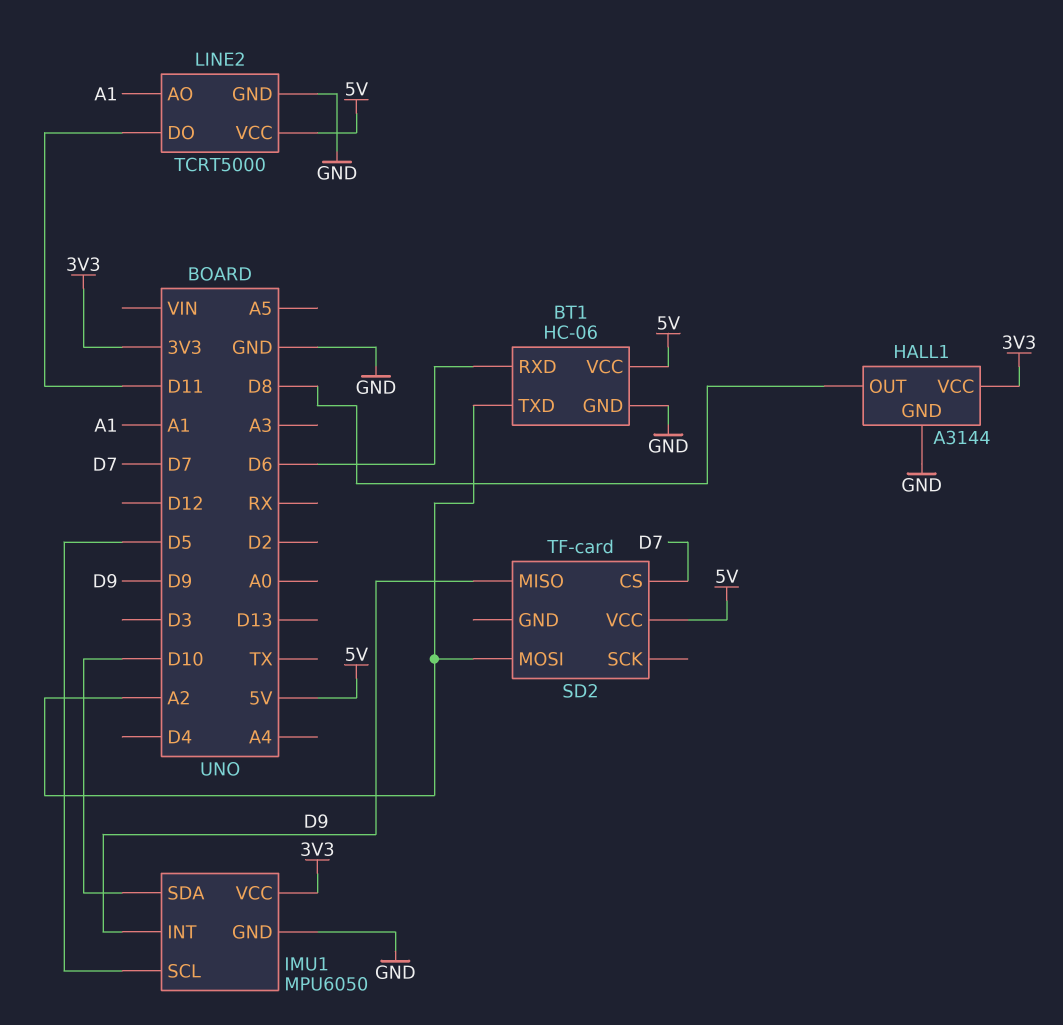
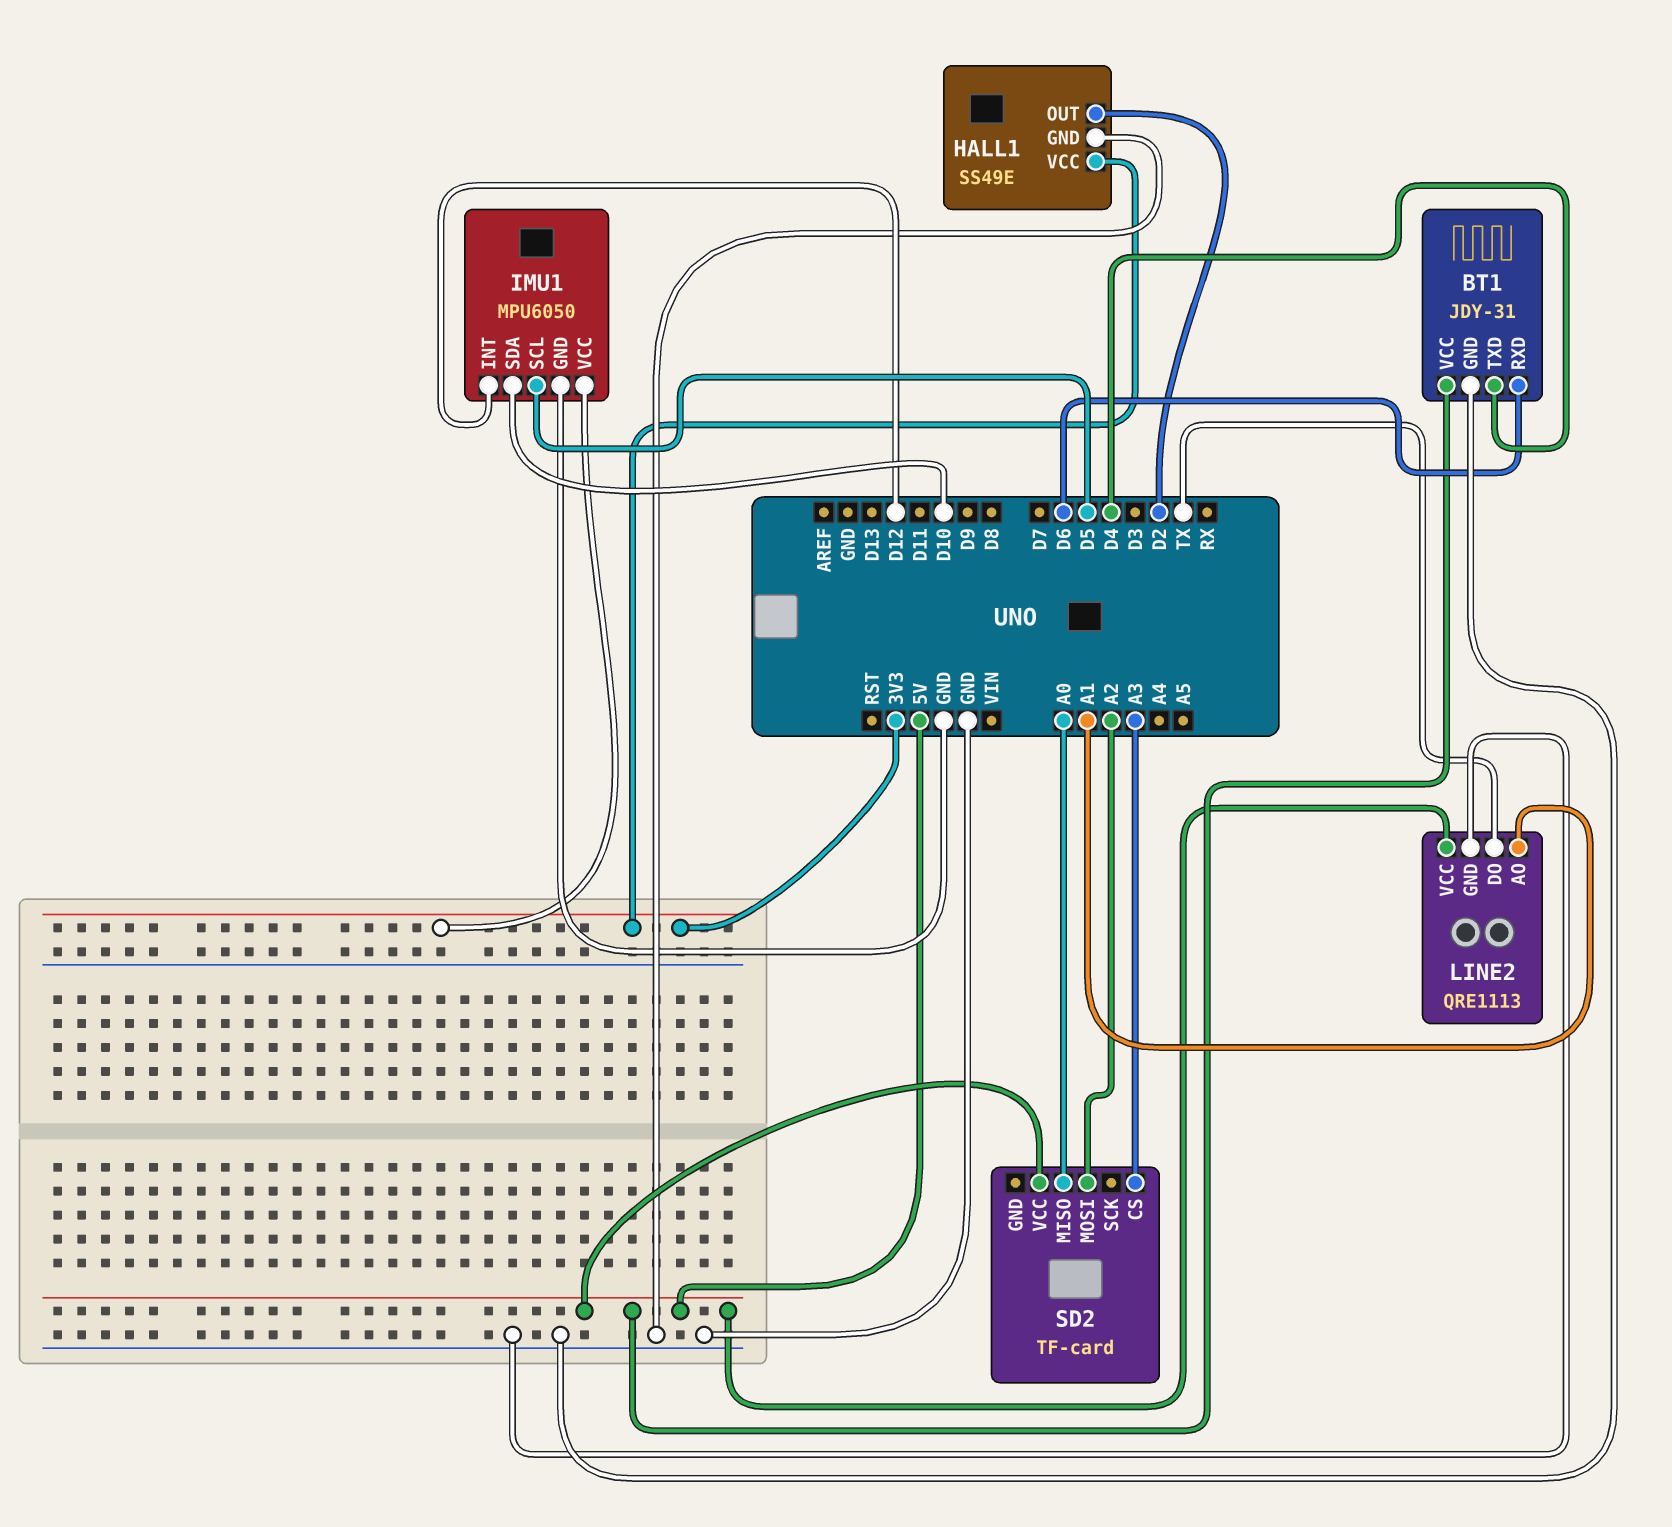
BT1: HC-06 -> JDY-31
BT1 pin TXD: A2 -> D4
HALL1: A3144 -> SS49E
HALL1 pin OUT: D8 -> D2
IMU1 pin INT: D9 -> D12
LINE2: TCRT5000 -> QRE1113
LINE2 pin DO: D11 -> TX
SD2 pin CS: D7 -> A3
SD2 pin MISO: D9 -> A0

